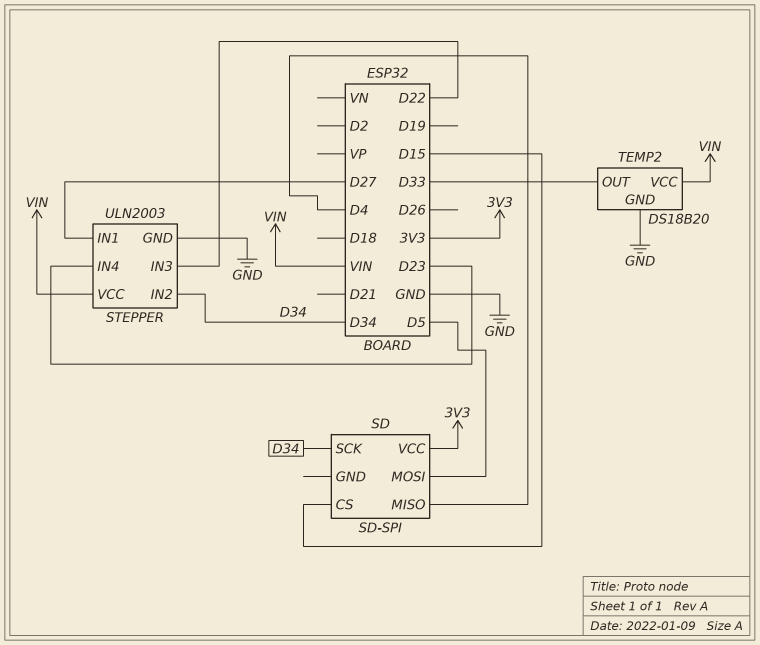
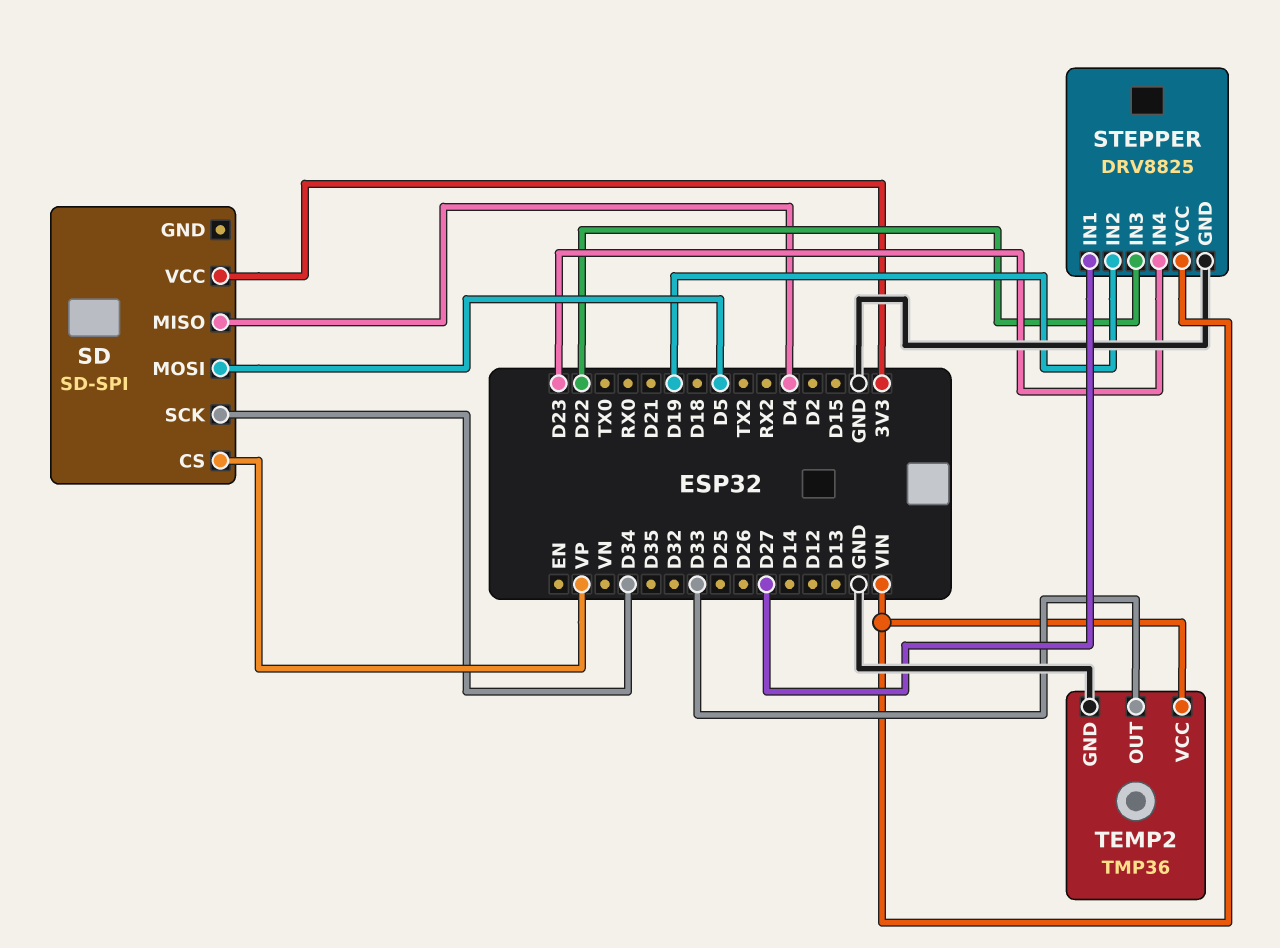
SD pin CS: D15 -> VP
STEPPER: ULN2003 -> DRV8825
STEPPER pin IN2: D34 -> D19
TEMP2: DS18B20 -> TMP36

